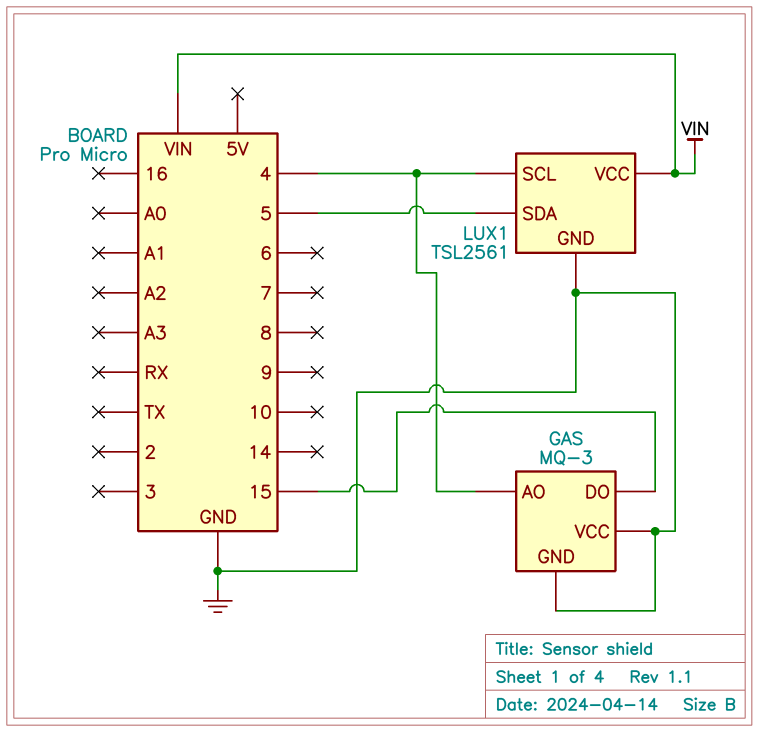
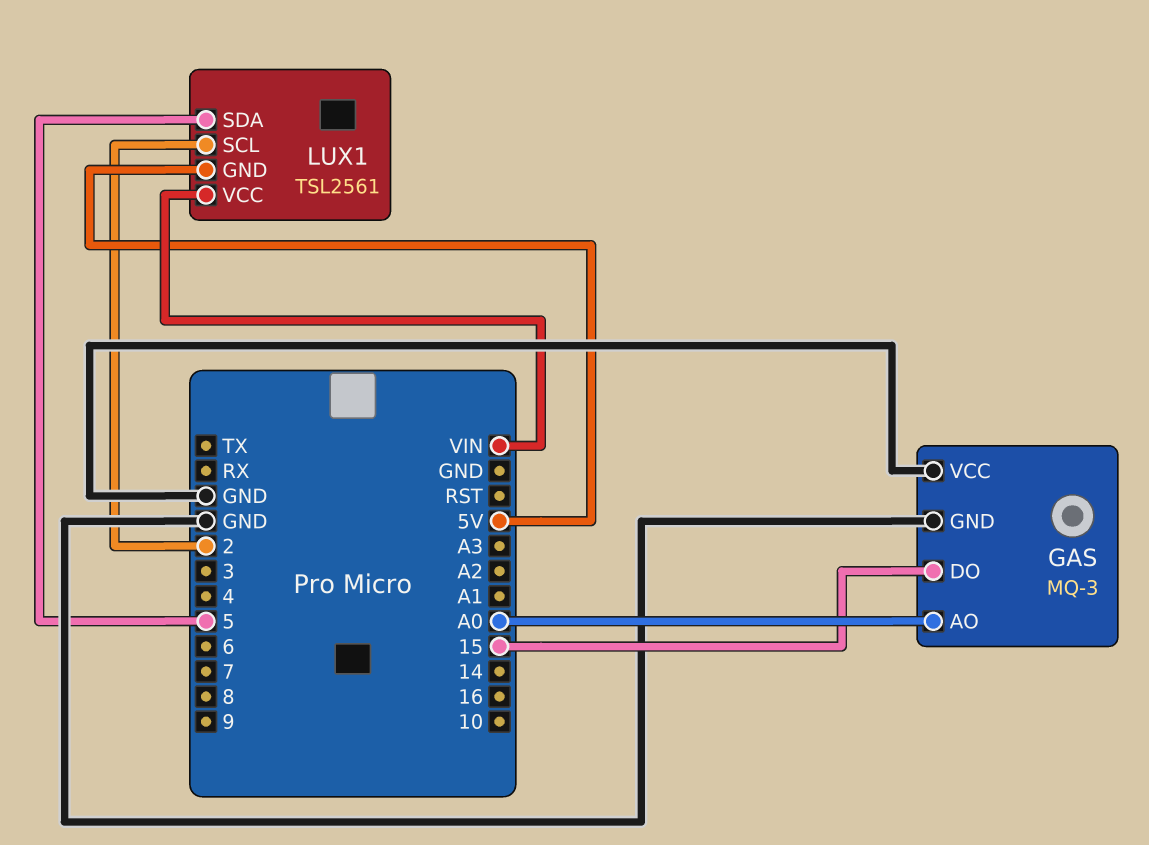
GAS pin AO: 4 -> A0
LUX1 pin GND: GND -> 5V
LUX1 pin SCL: 4 -> 2

